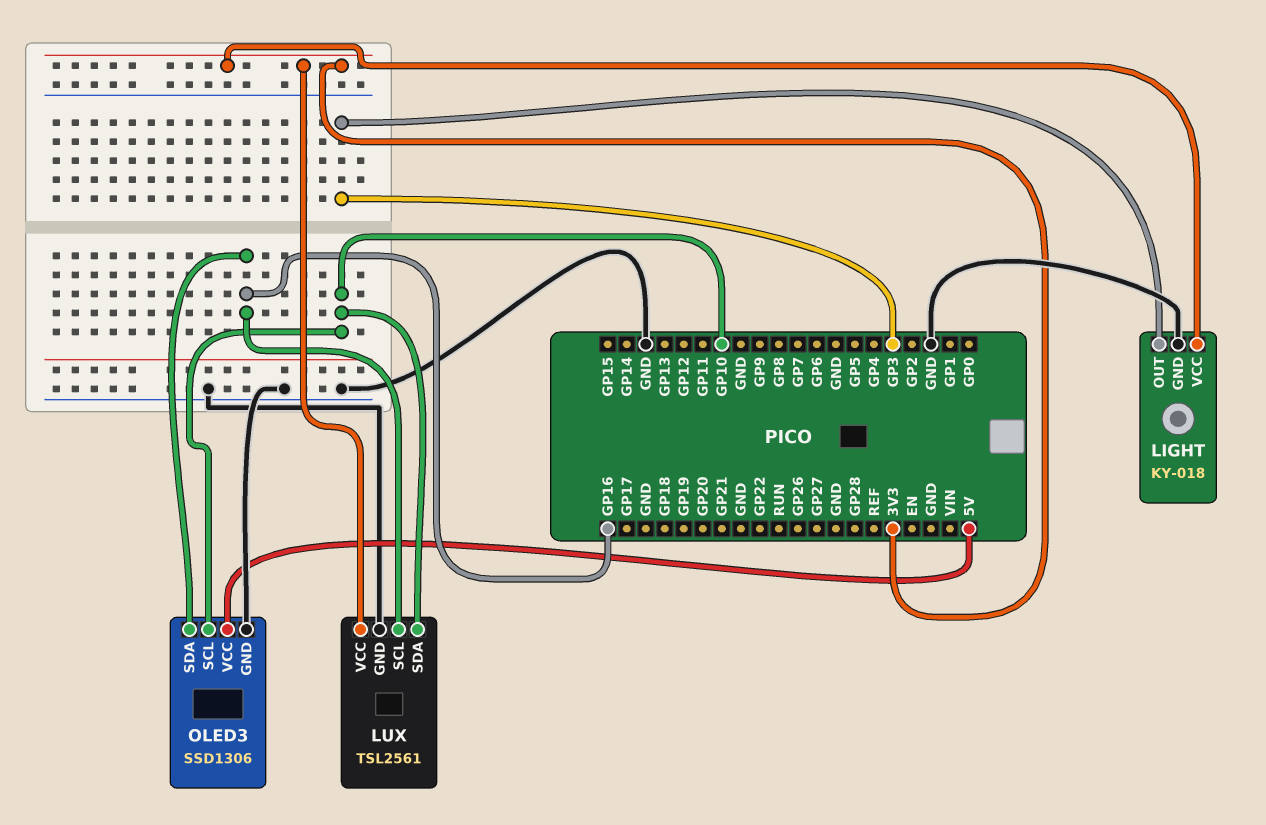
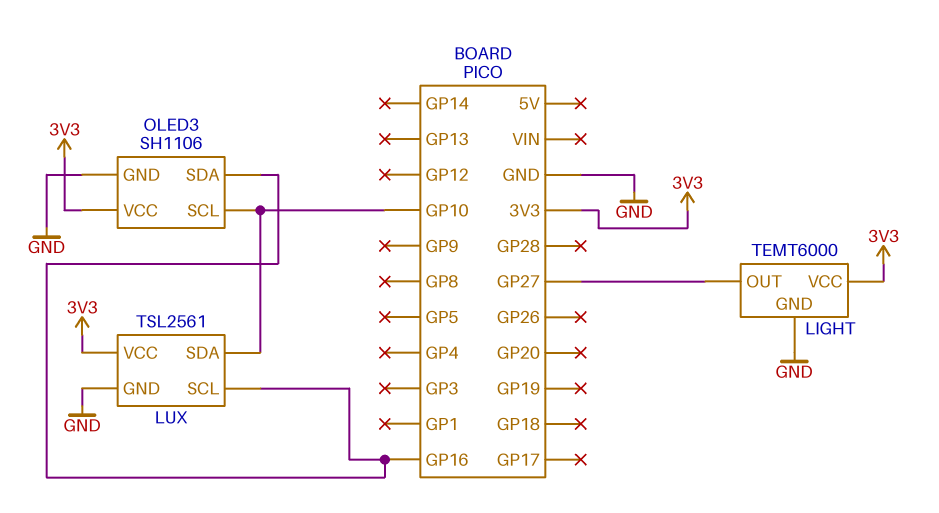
LIGHT: KY-018 -> TEMT6000
LIGHT pin OUT: GP3 -> GP27
OLED3: SSD1306 -> SH1106
OLED3 pin VCC: 5V -> 3V3

